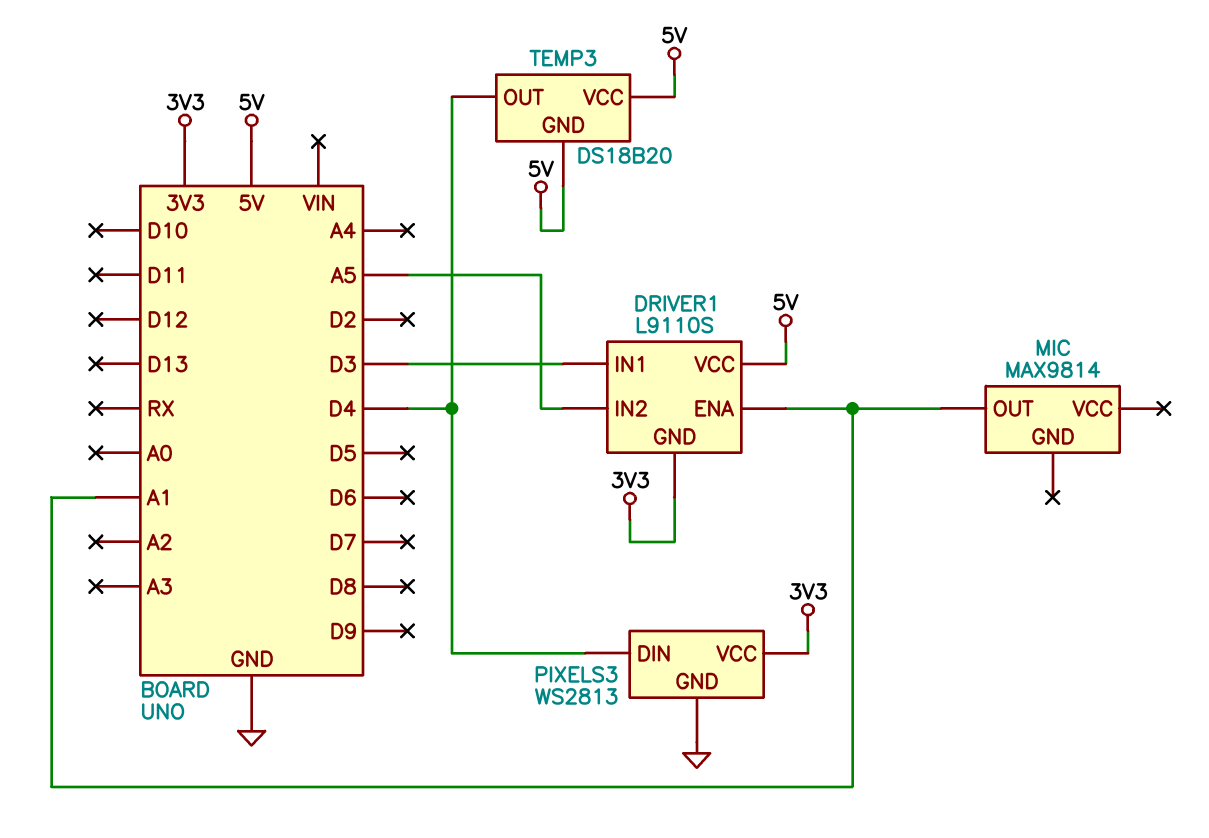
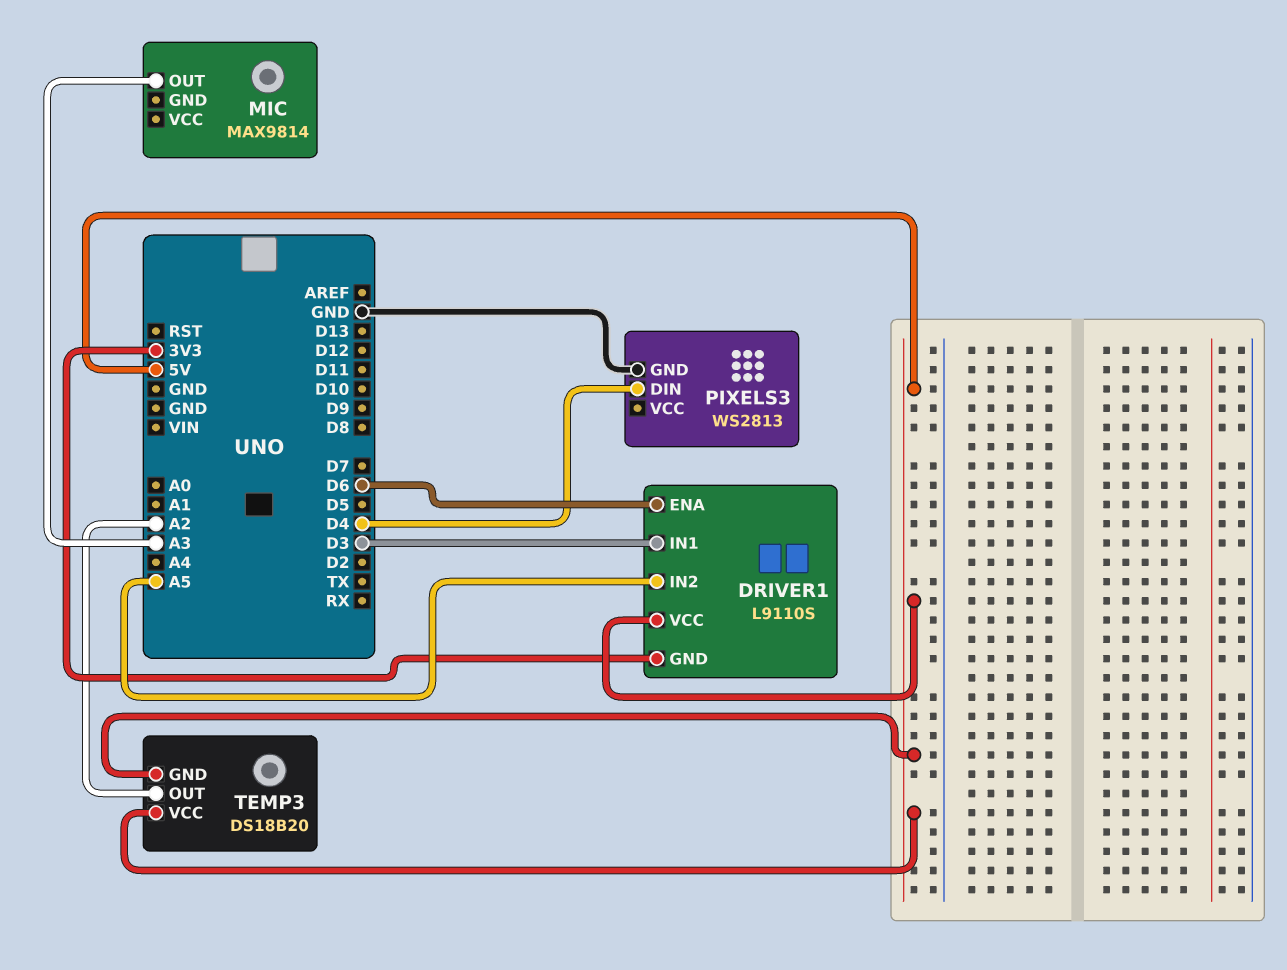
DRIVER1 pin ENA: A1 -> D6
MIC pin OUT: A1 -> A3
PIXELS3 pin VCC: 3V3 -> none
TEMP3 pin OUT: D4 -> A2

